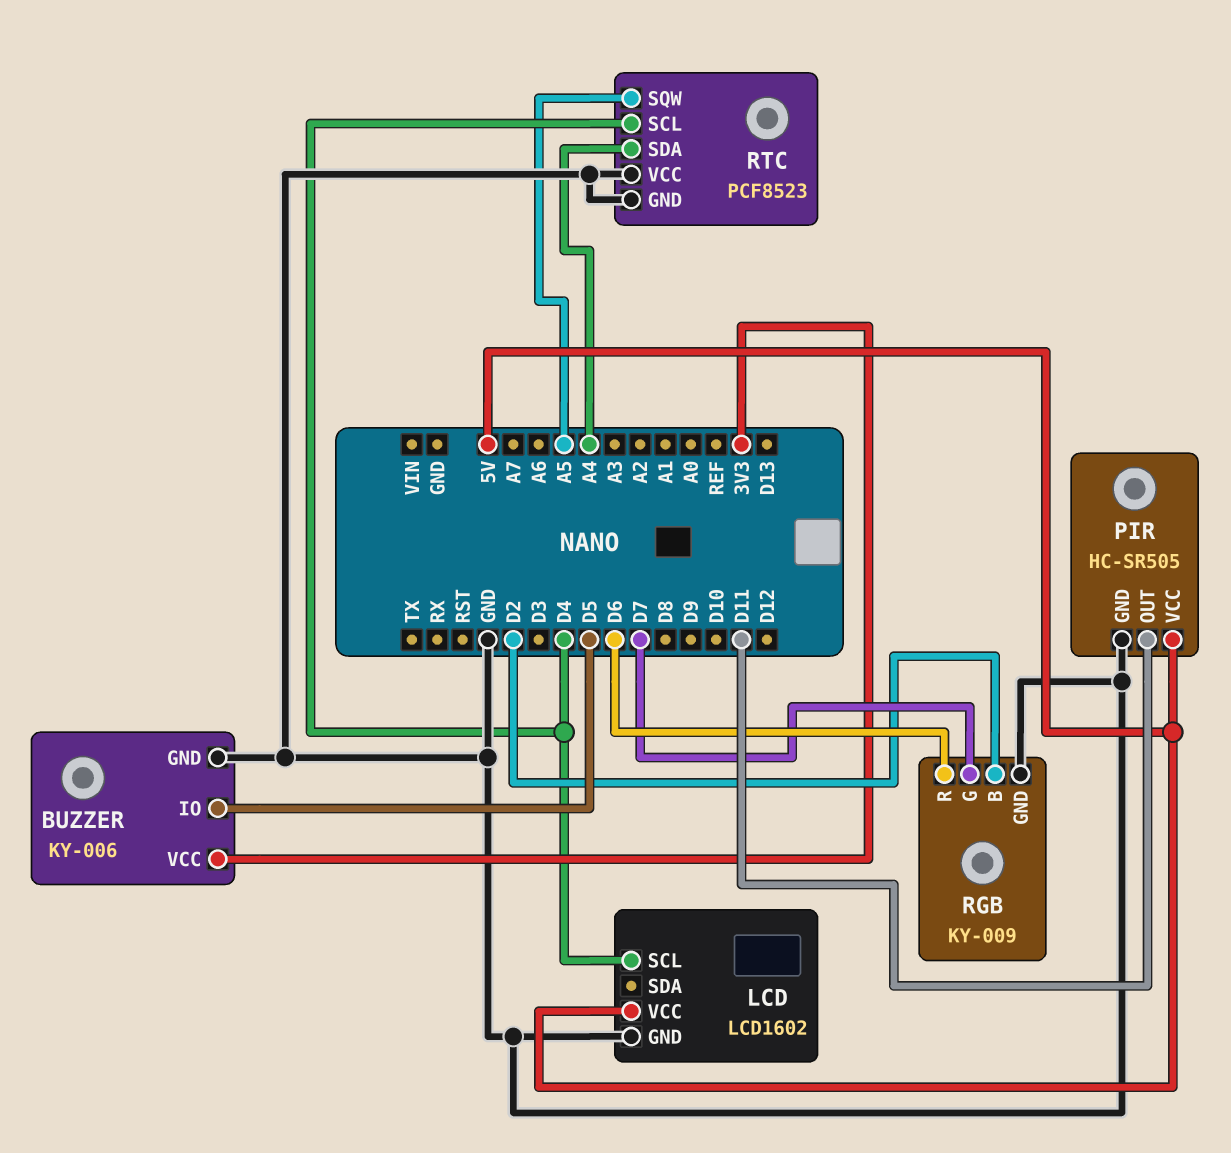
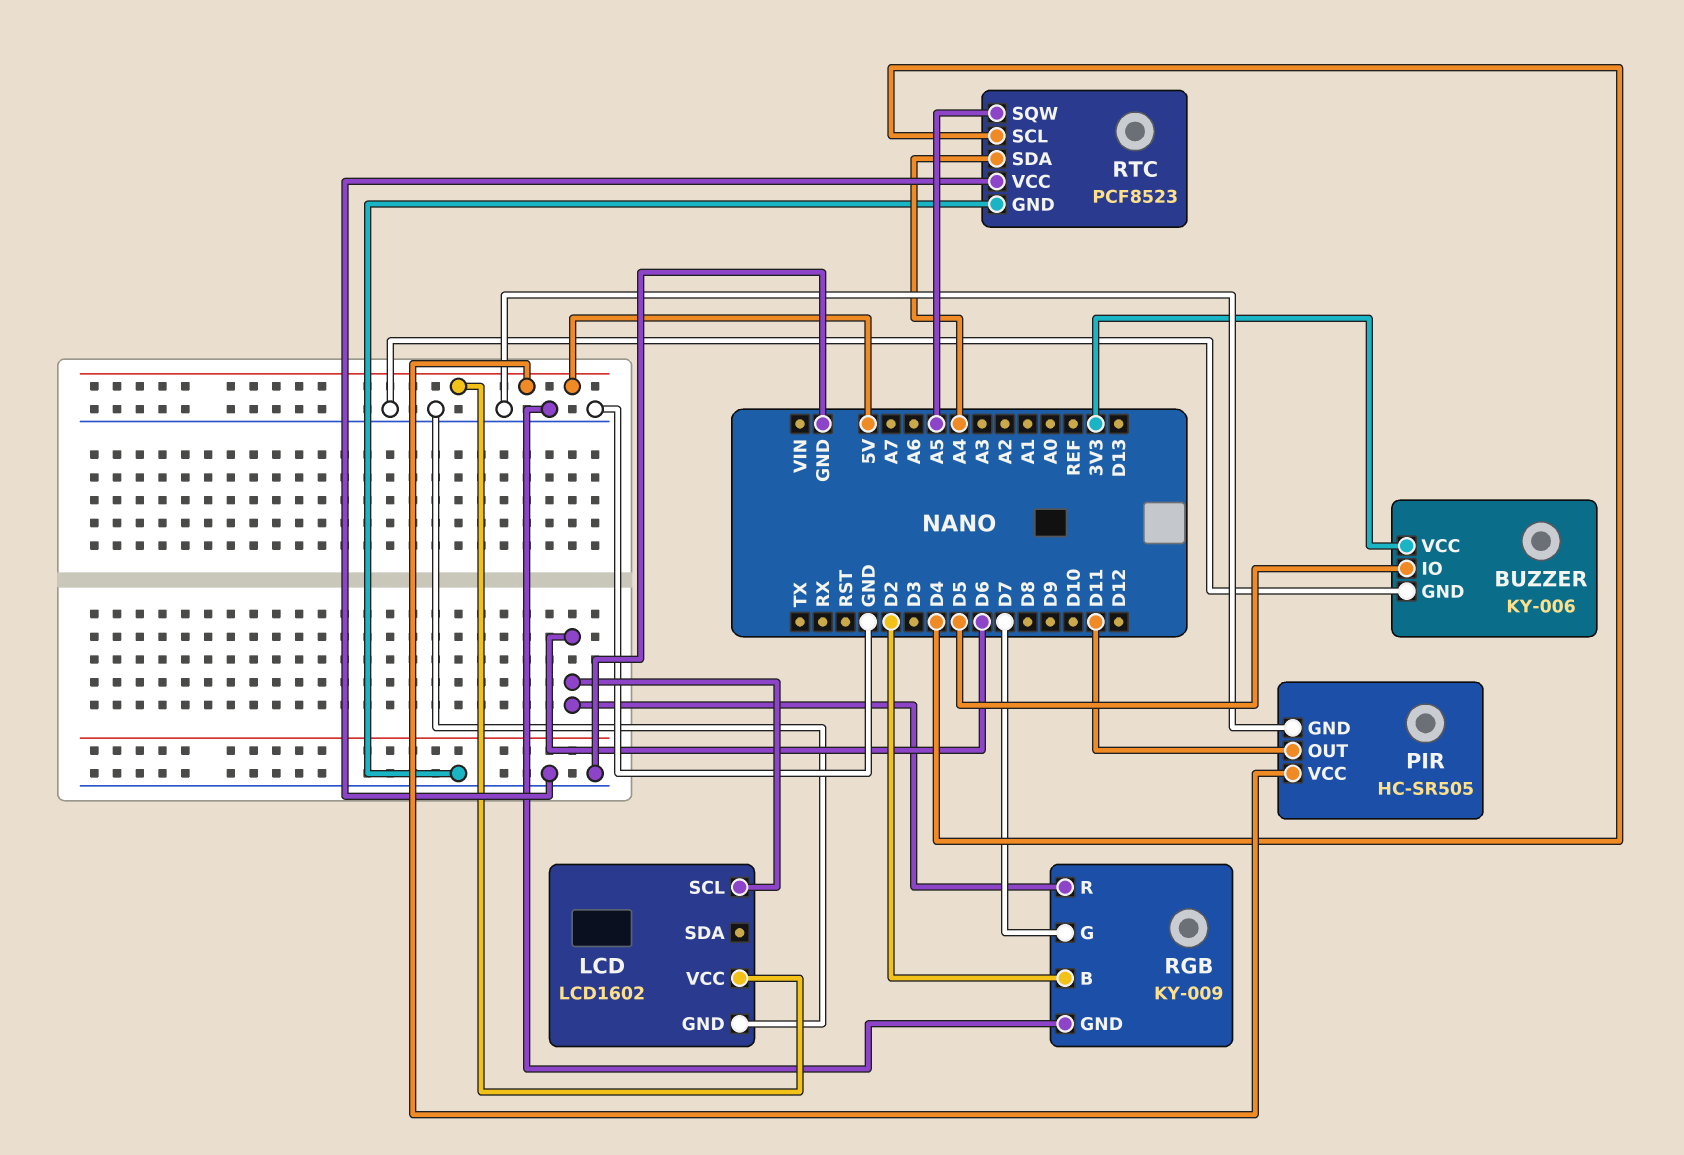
LCD pin SCL: D4 -> D6

